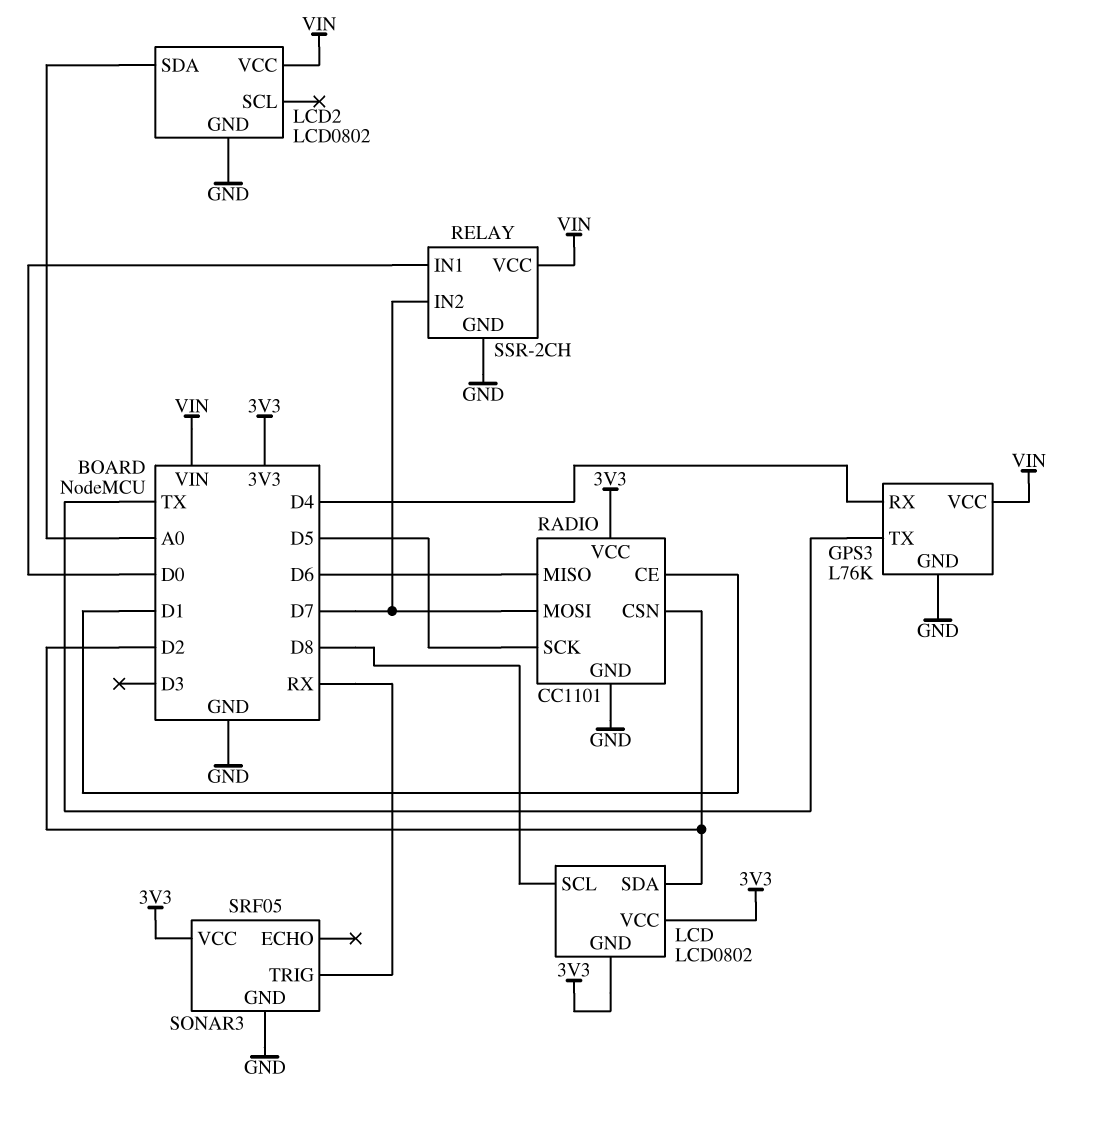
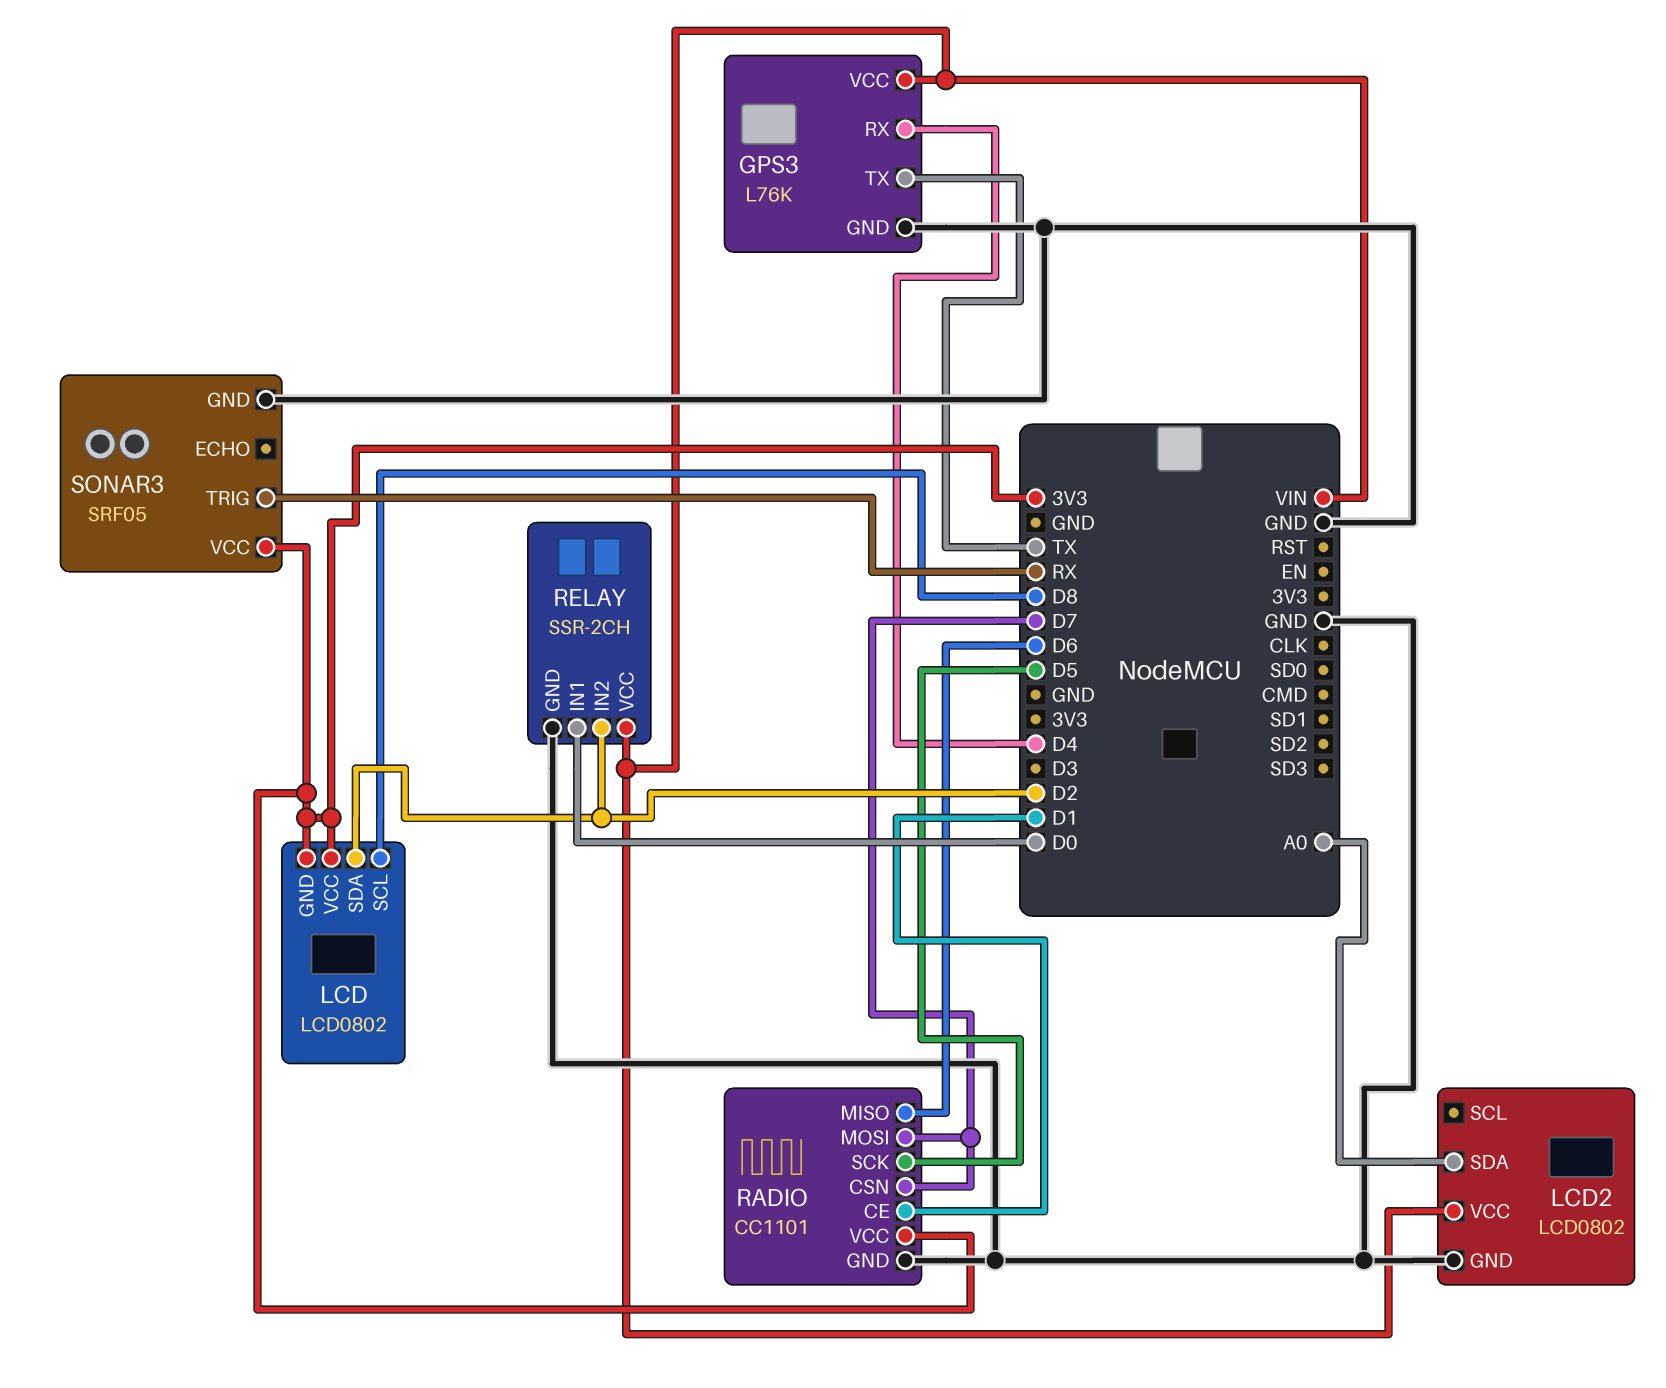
RADIO pin CSN: D2 -> D7
RELAY pin IN2: D7 -> D2

